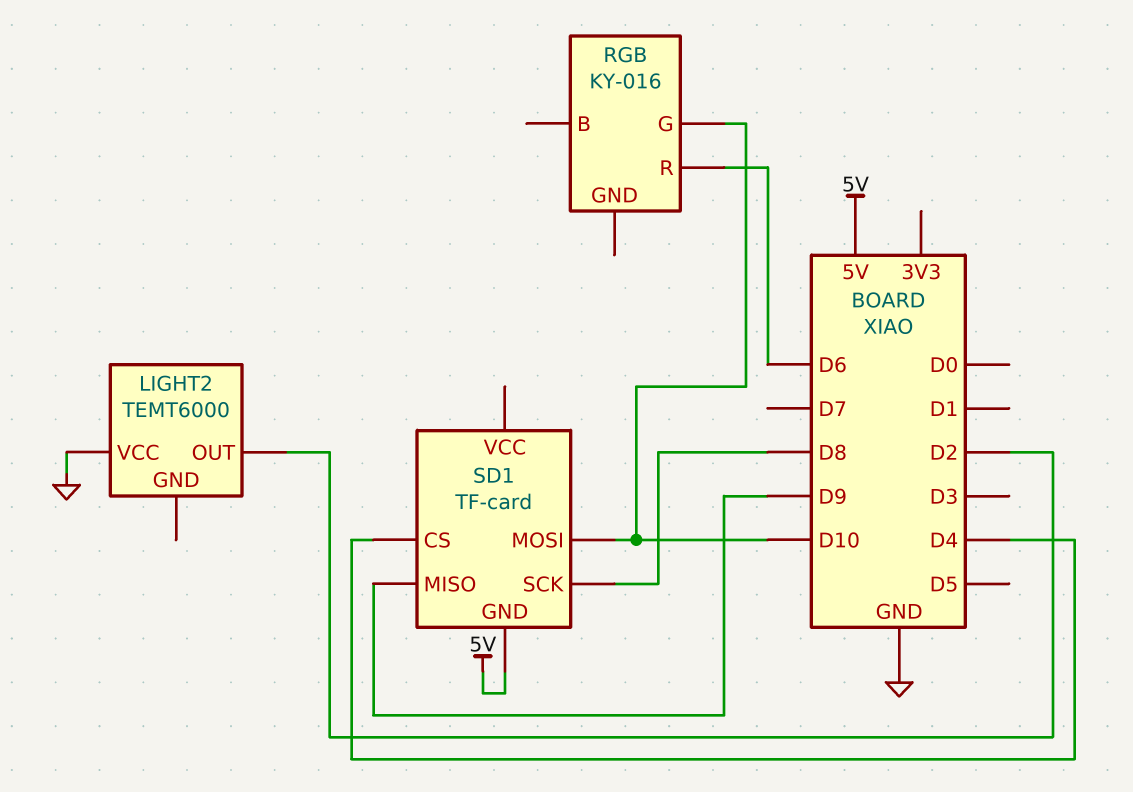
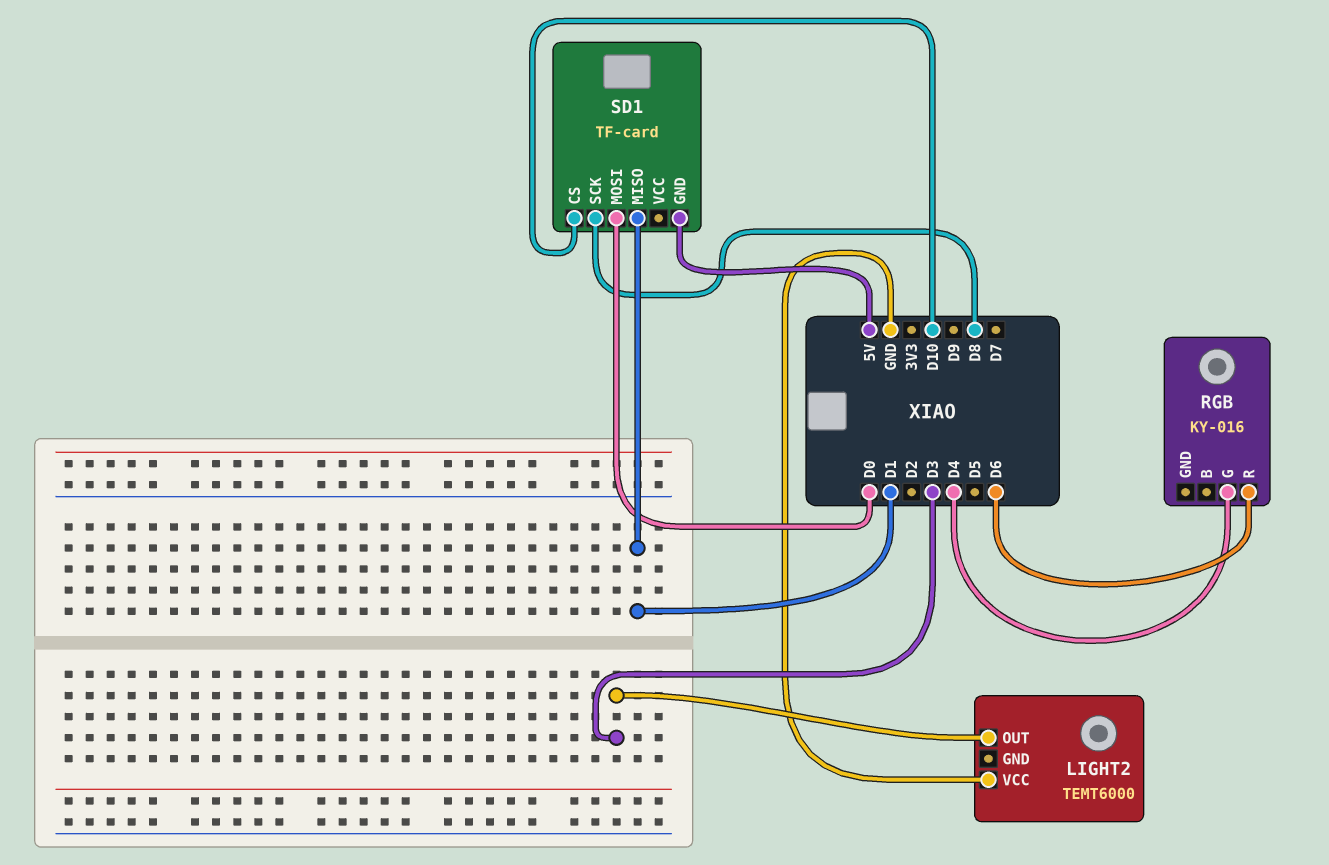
LIGHT2 pin OUT: D2 -> D3
RGB pin G: D10 -> D4
SD1 pin CS: D4 -> D10
SD1 pin MISO: D9 -> D1
SD1 pin MOSI: D10 -> D0

